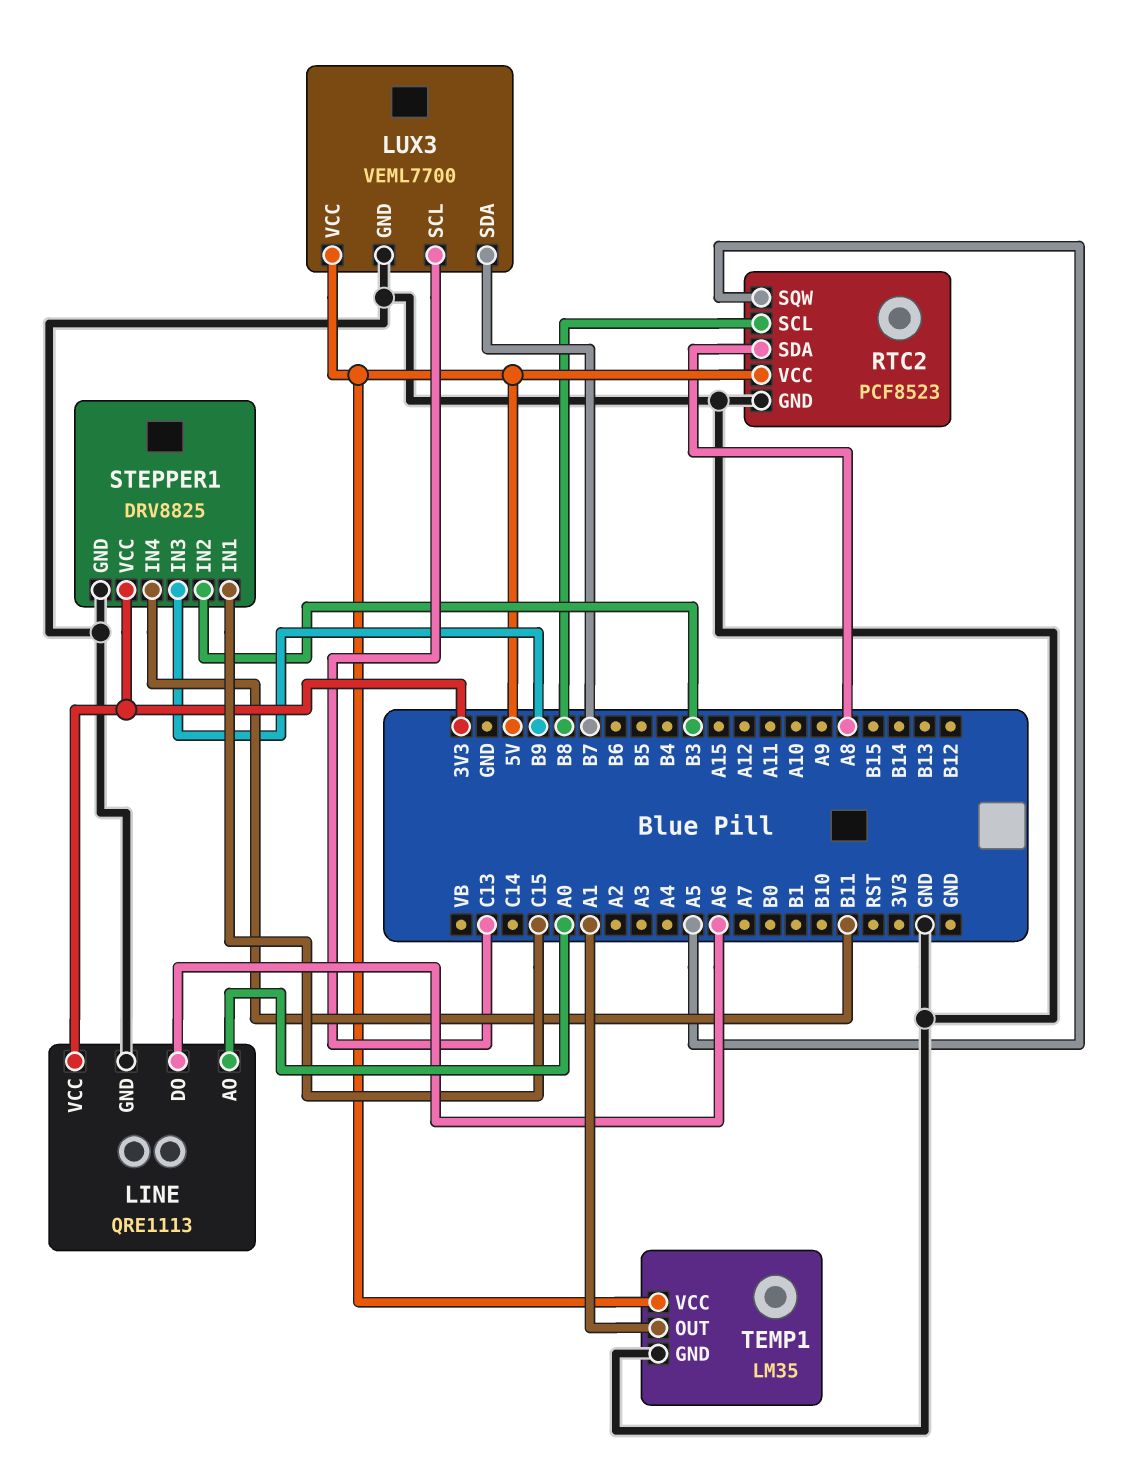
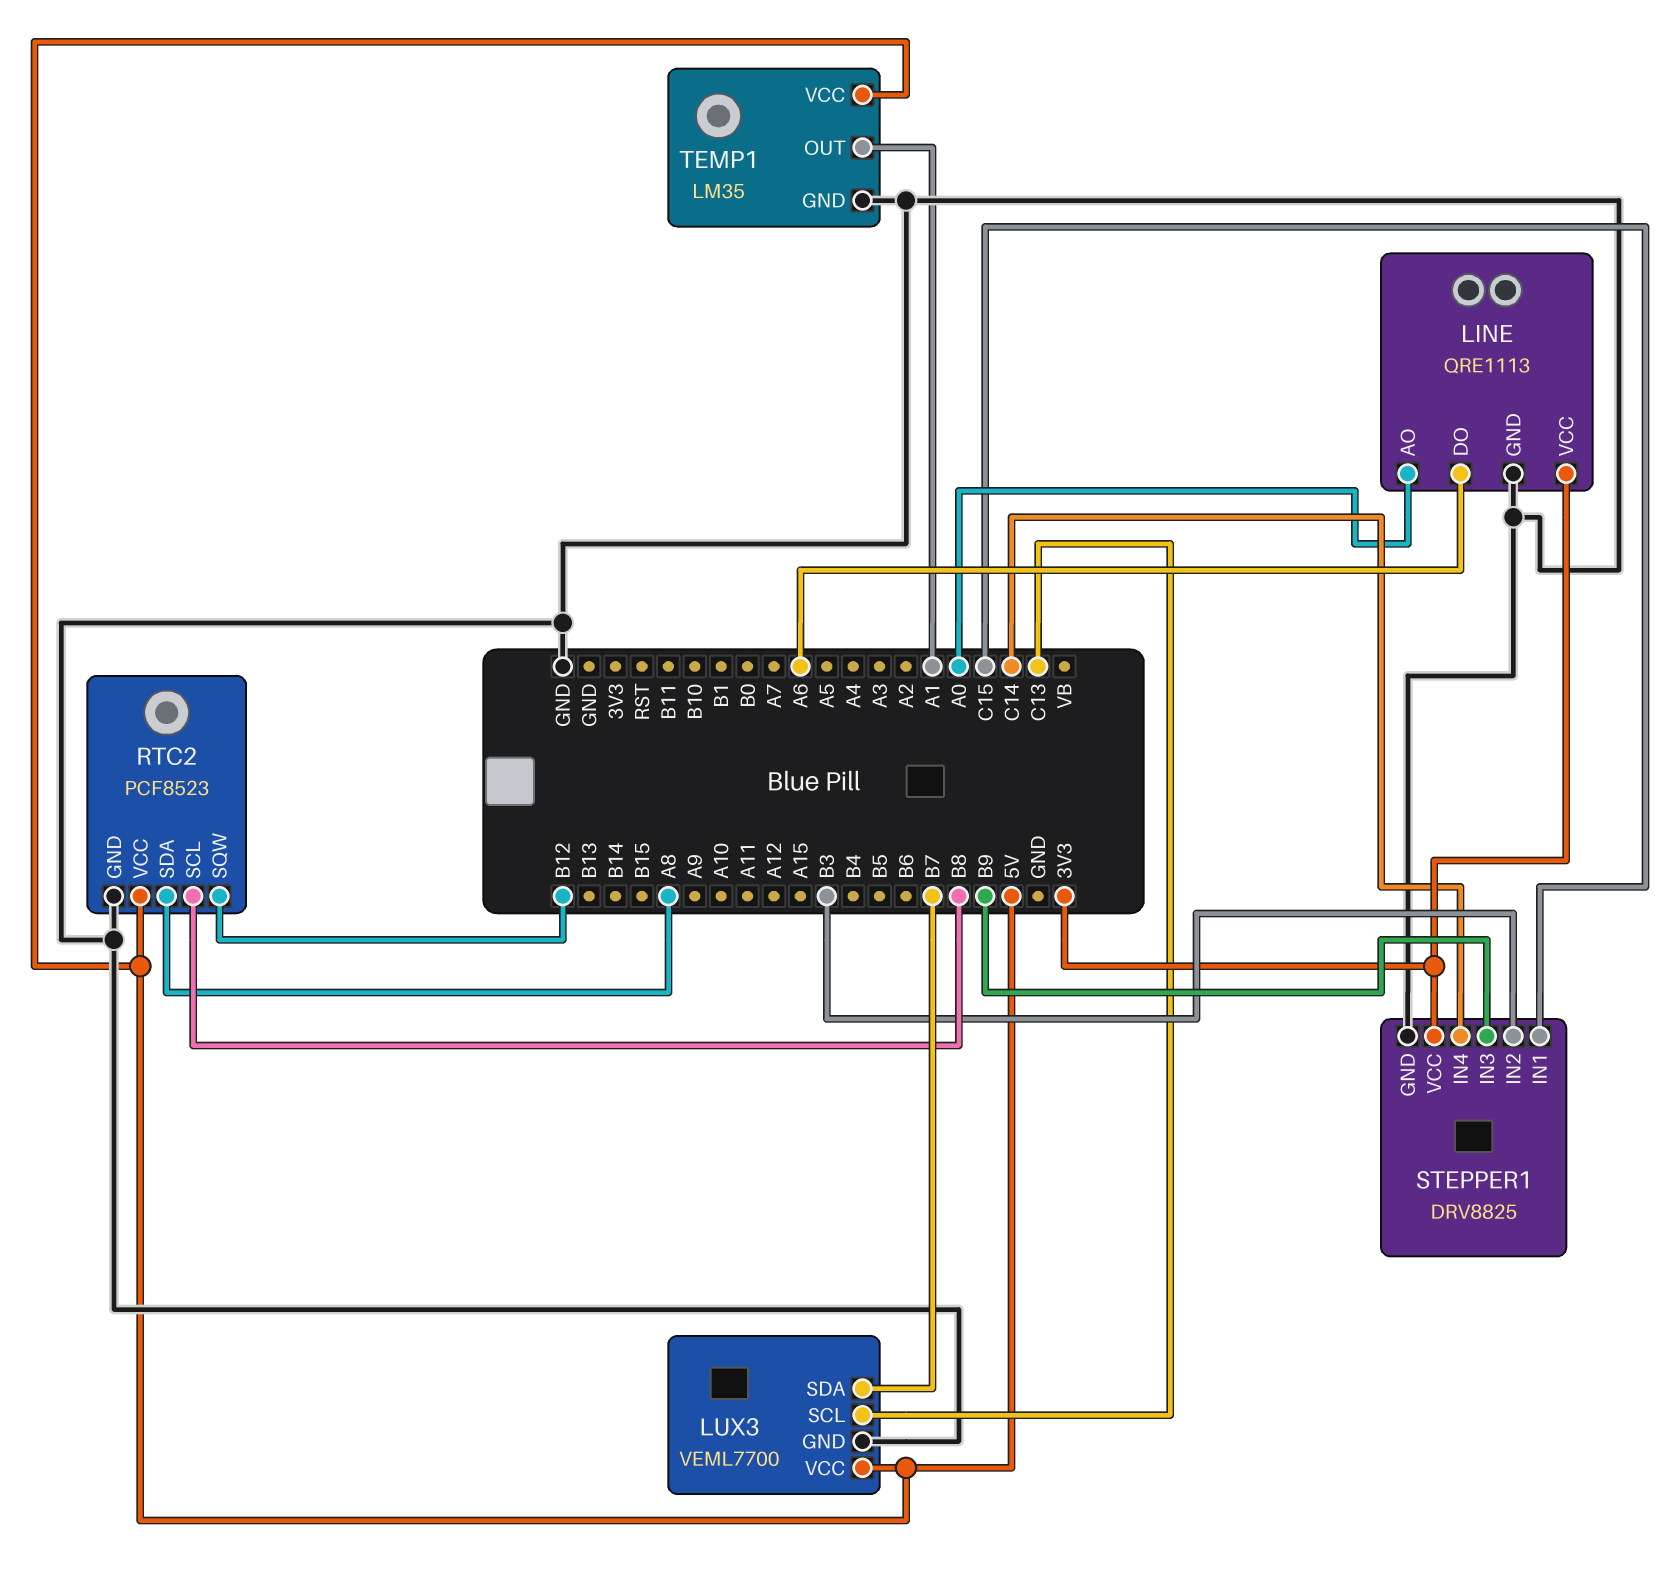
RTC2 pin SQW: A5 -> B12
STEPPER1 pin IN4: B11 -> C14

